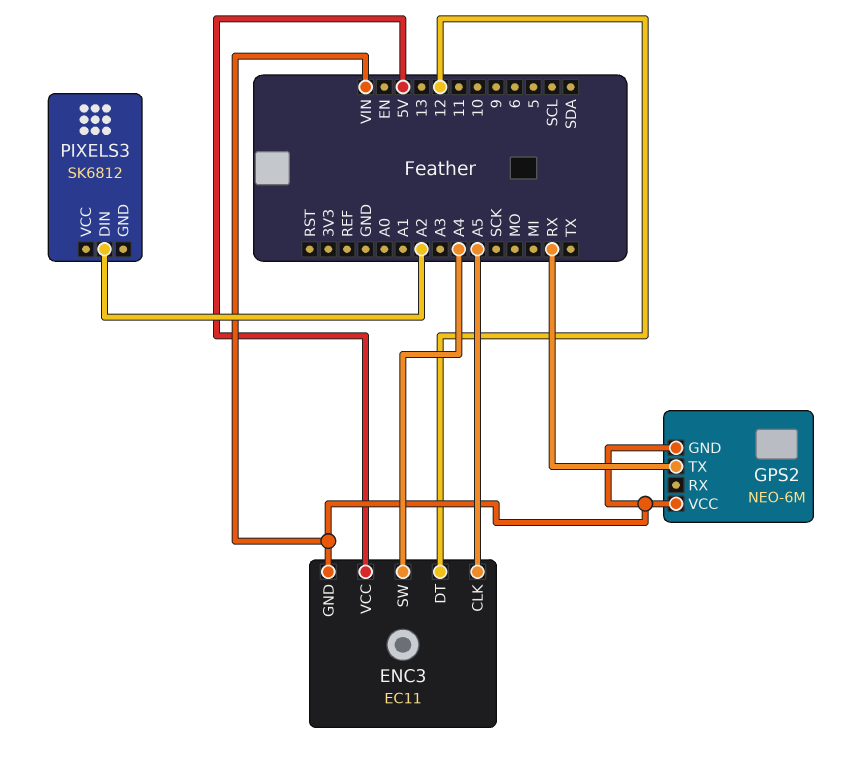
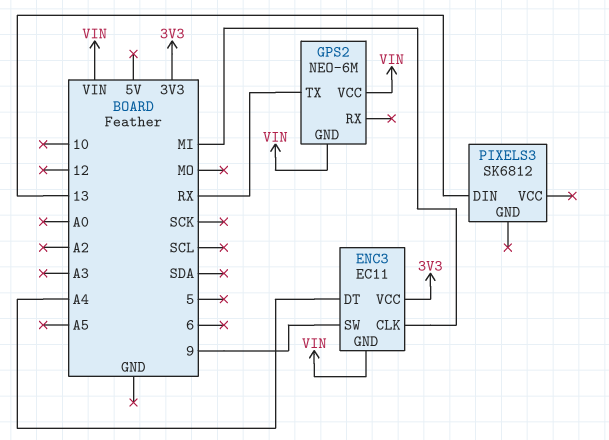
ENC3 pin CLK: A5 -> MI
ENC3 pin DT: 12 -> A4
ENC3 pin SW: A4 -> 9
ENC3 pin VCC: 5V -> 3V3
PIXELS3 pin DIN: A2 -> 13

